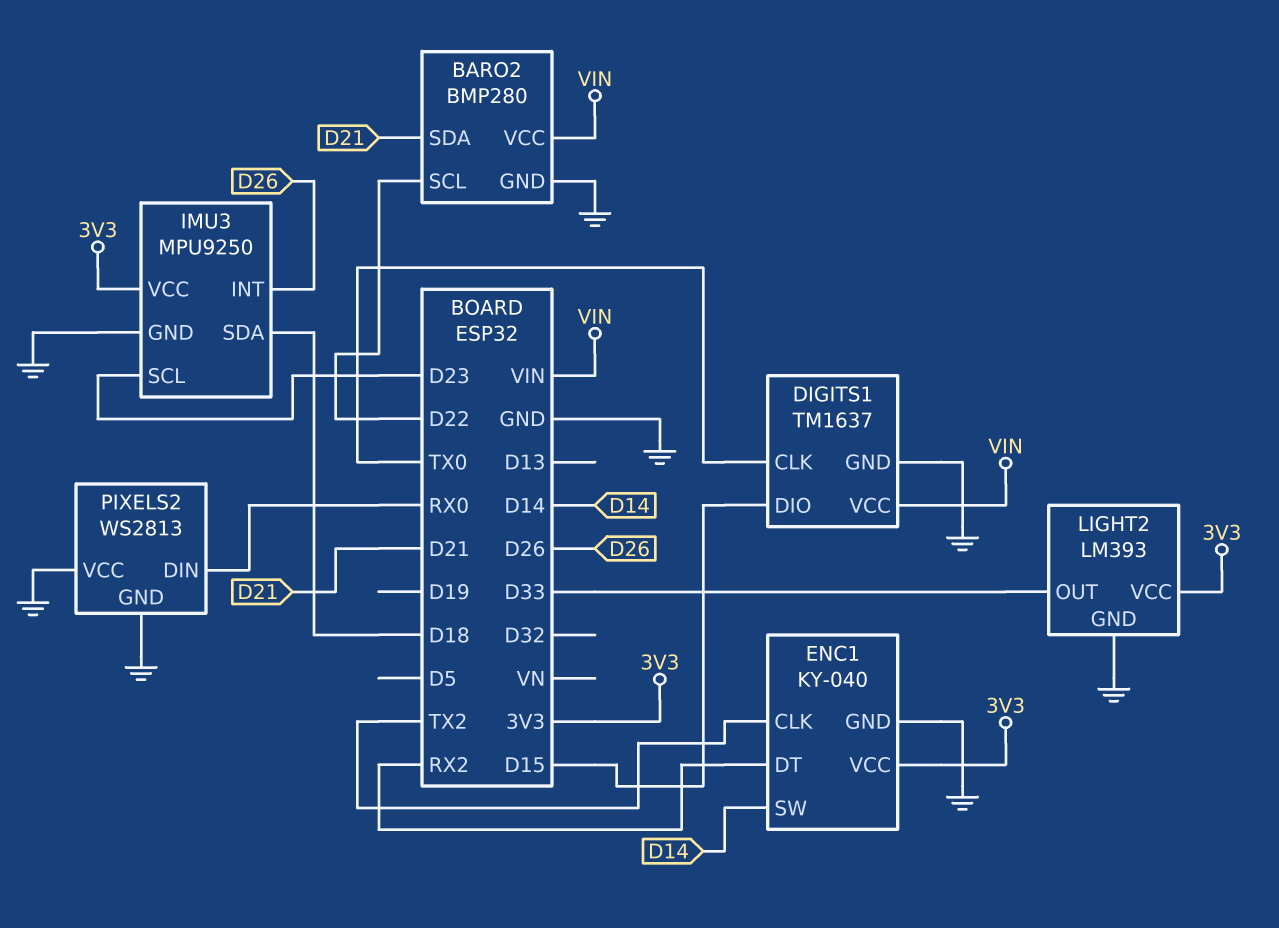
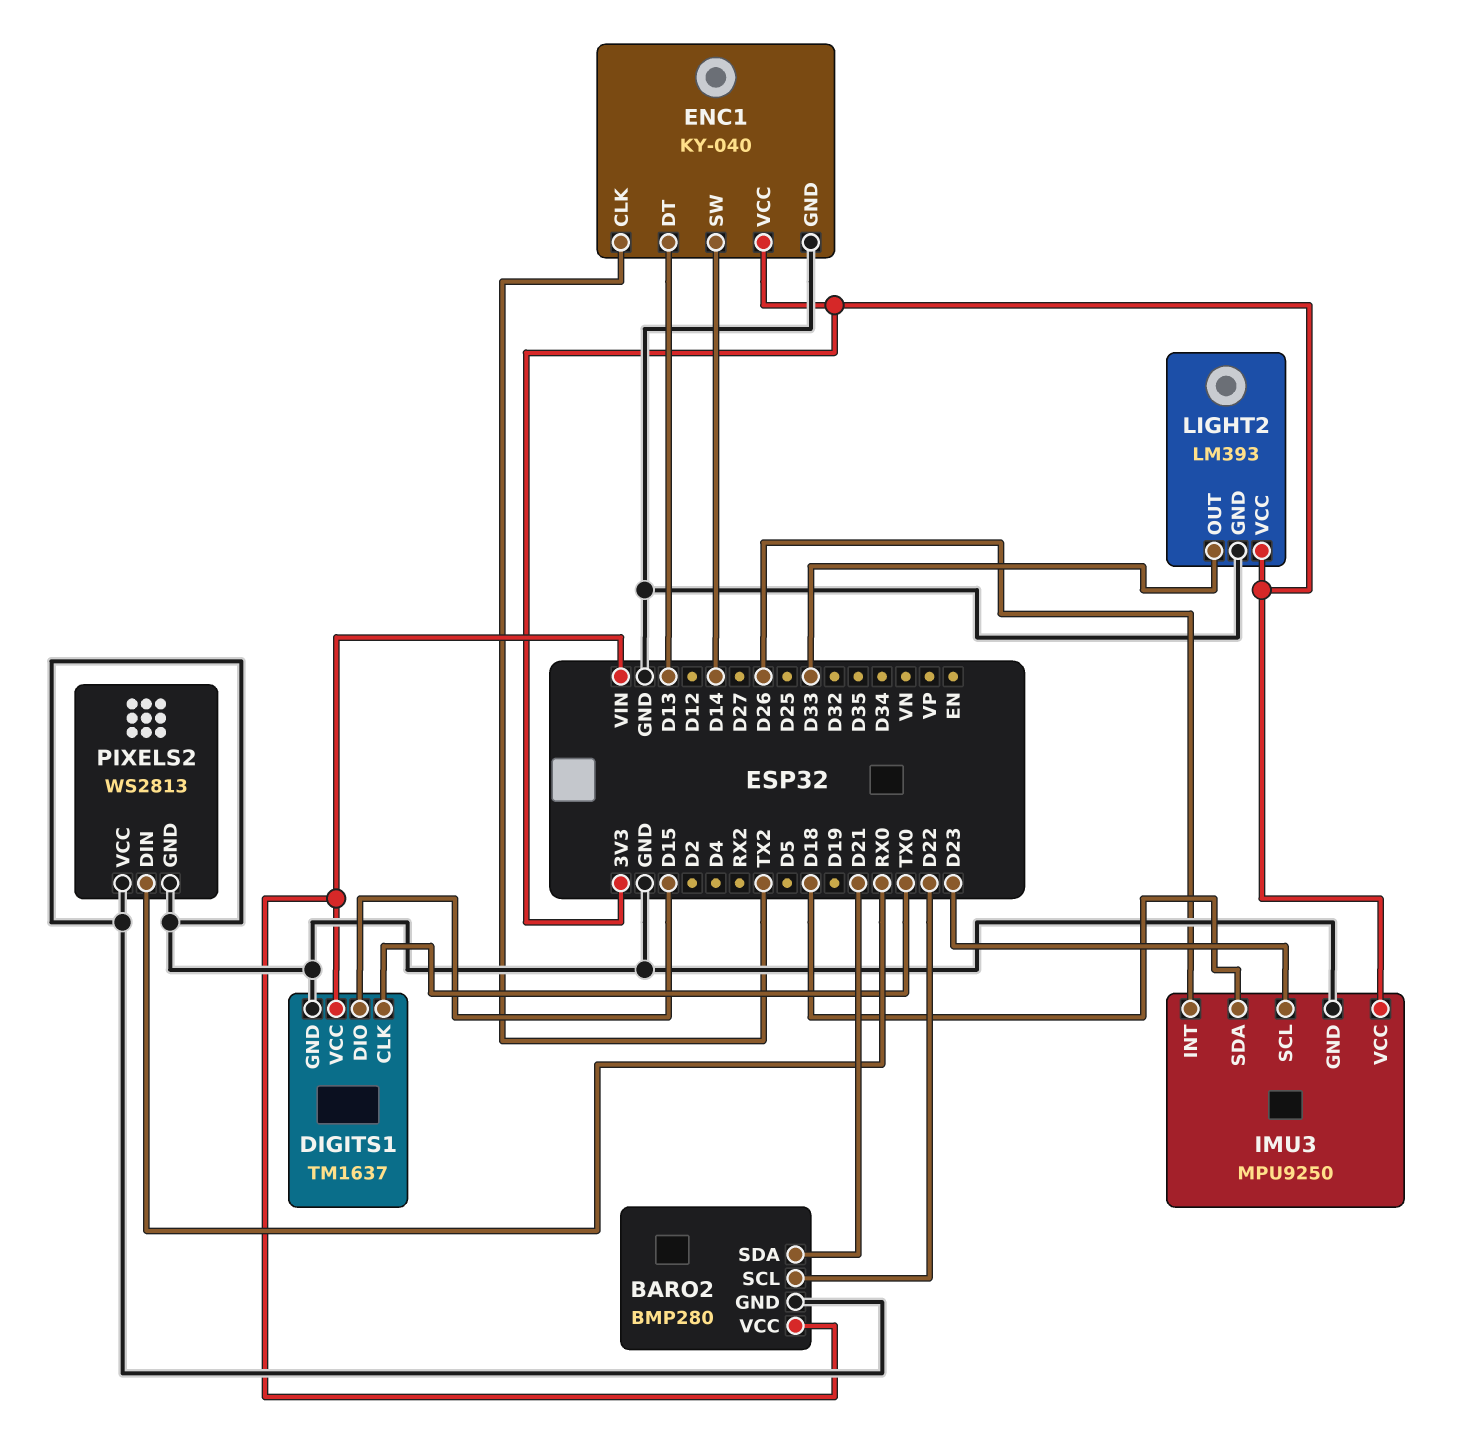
ENC1 pin DT: RX2 -> D13

